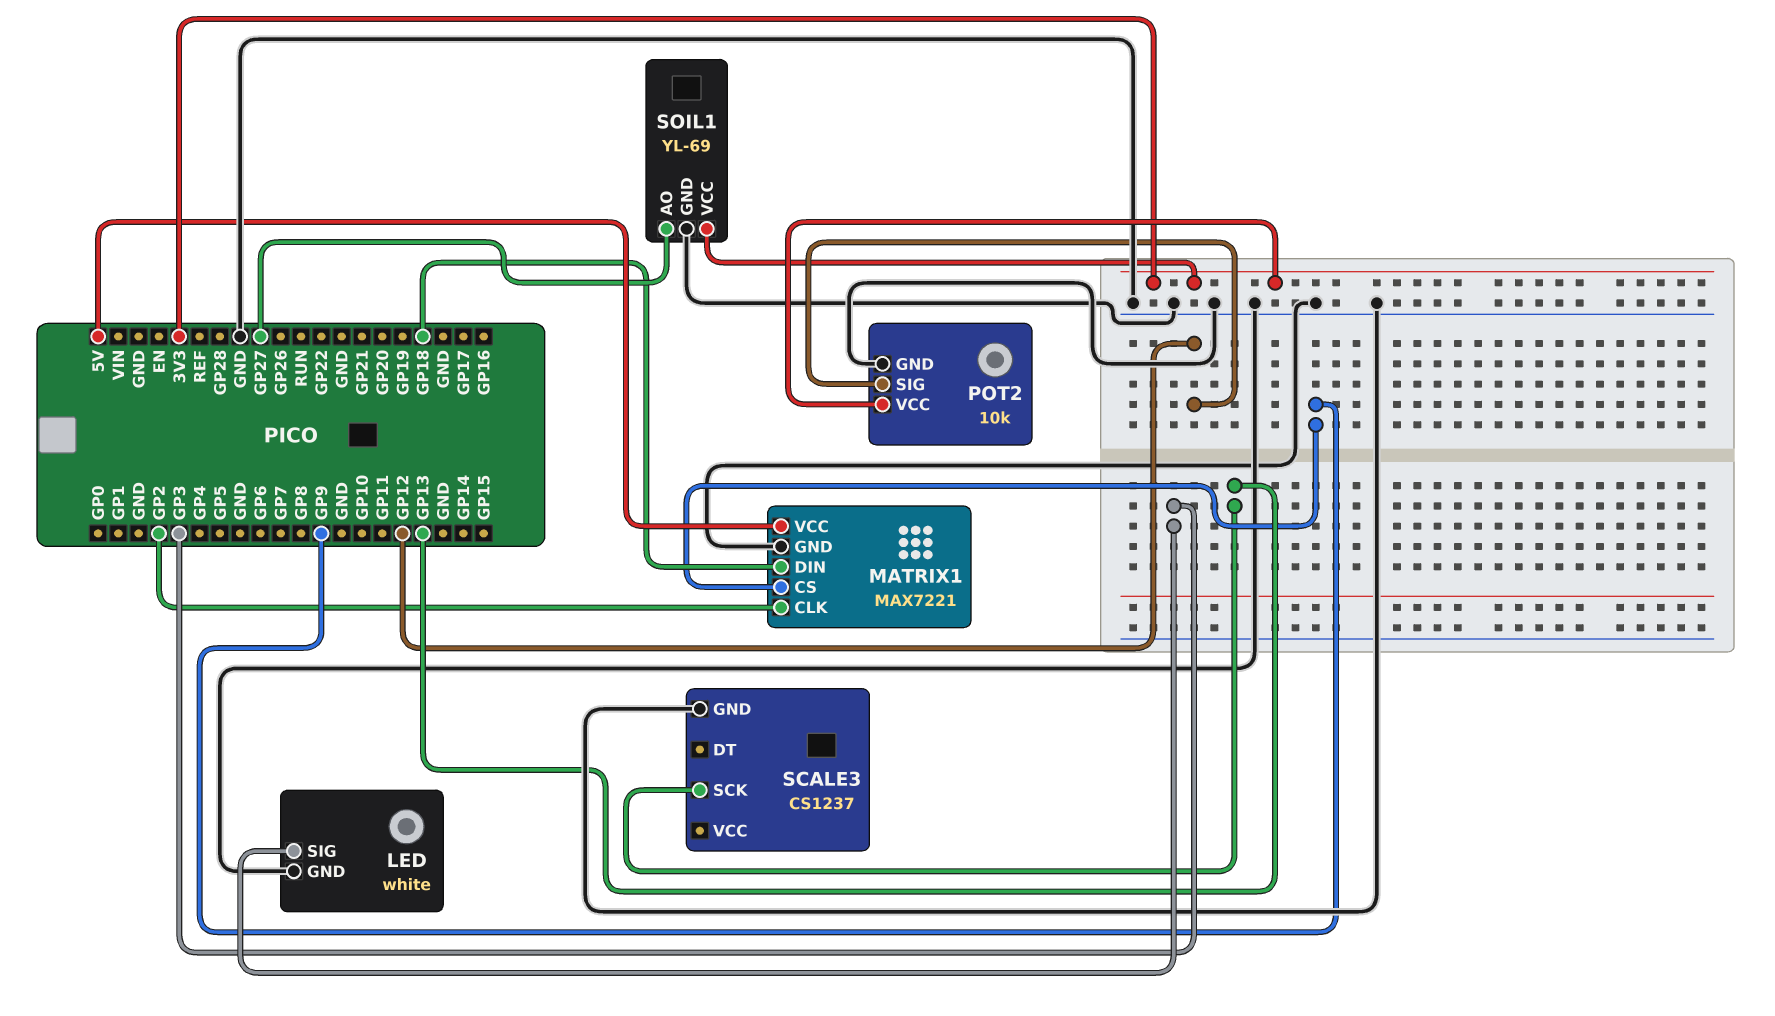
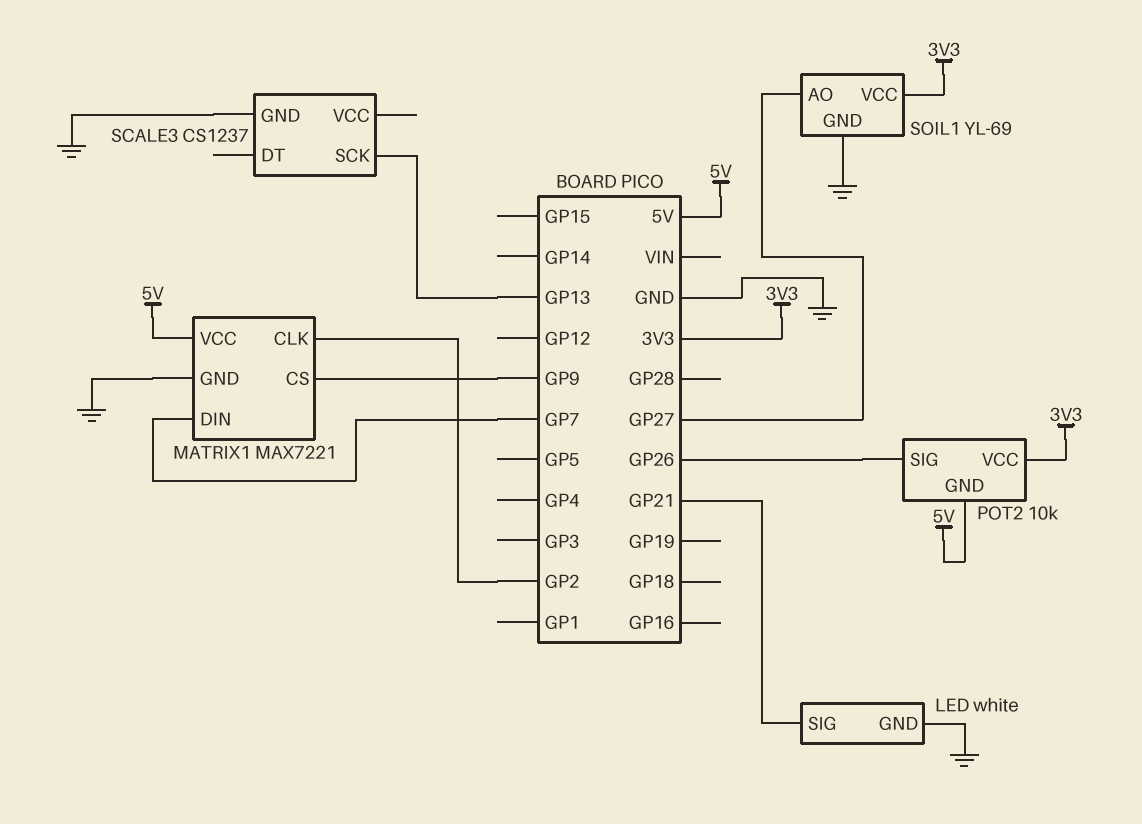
LED pin SIG: GP3 -> GP21
MATRIX1 pin DIN: GP18 -> GP7
POT2 pin GND: GND -> 5V
POT2 pin SIG: GP12 -> GP26

